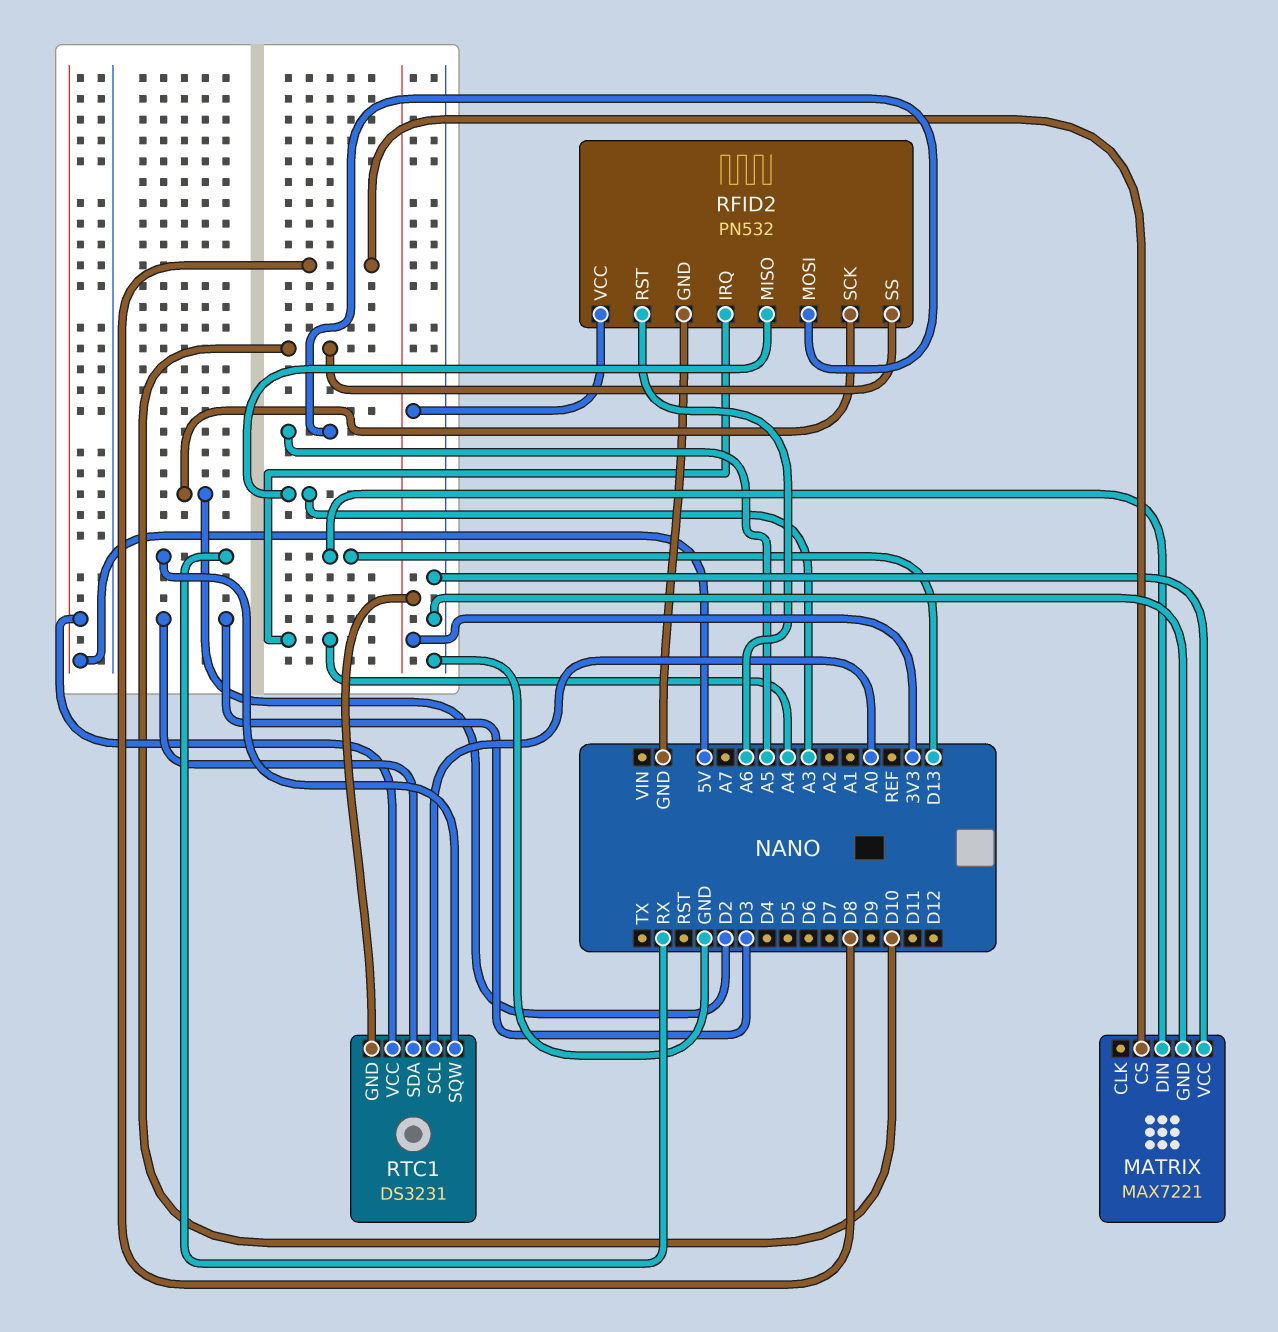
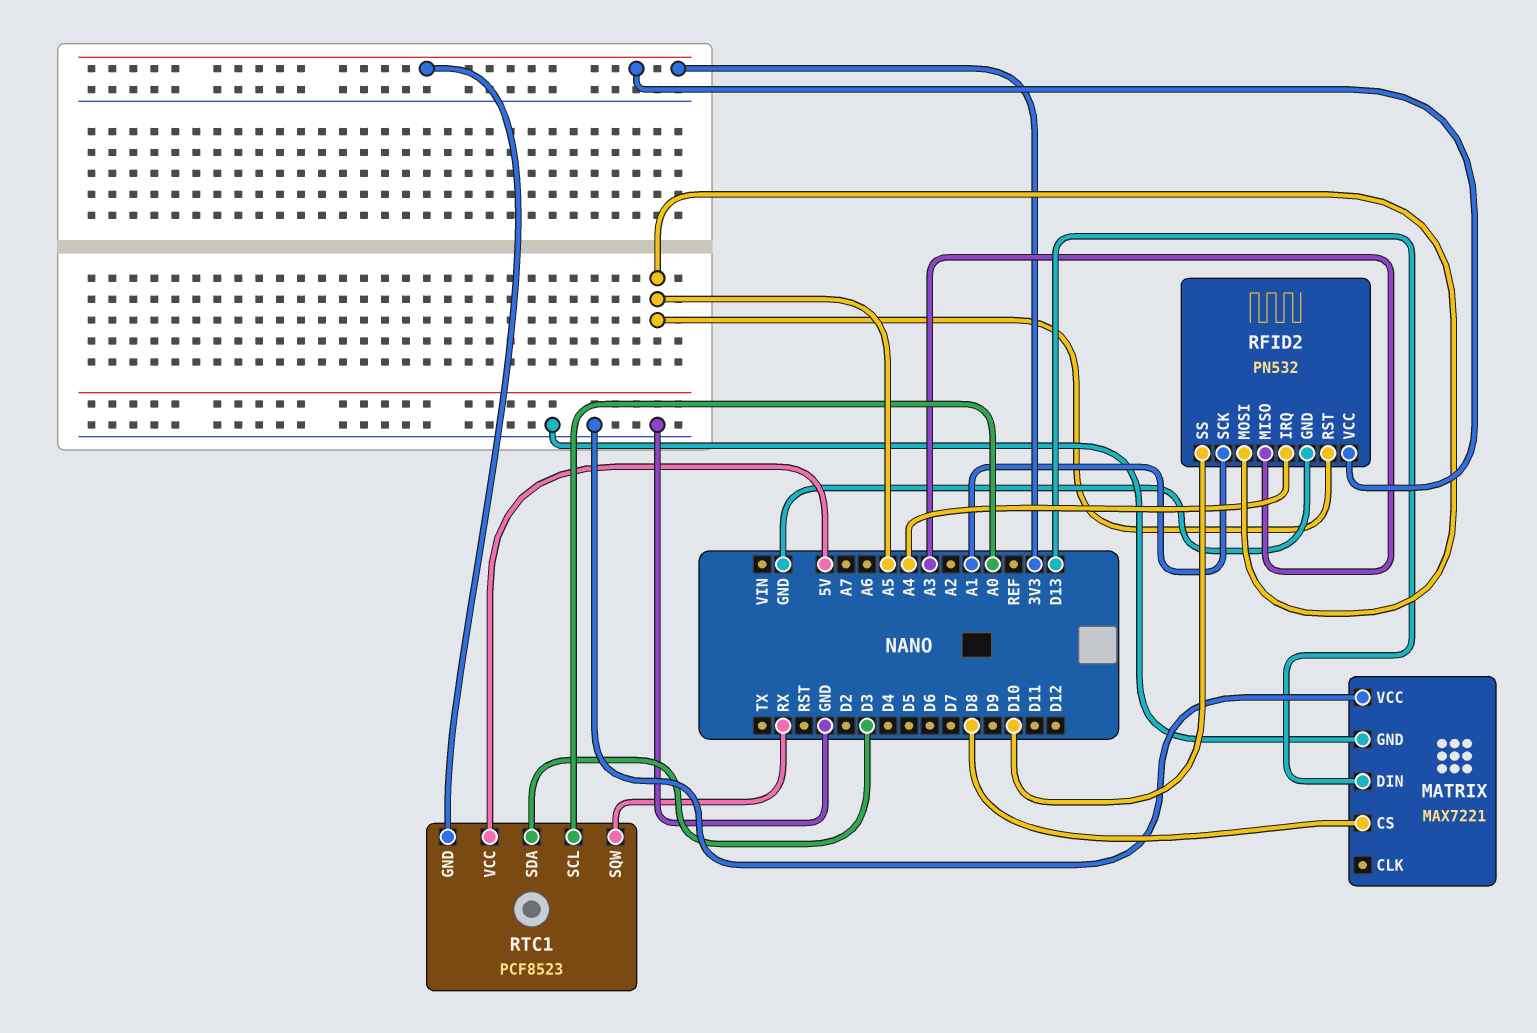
RFID2 pin RST: A6 -> A5
RFID2 pin SCK: D2 -> A1
RTC1: DS3231 -> PCF8523

